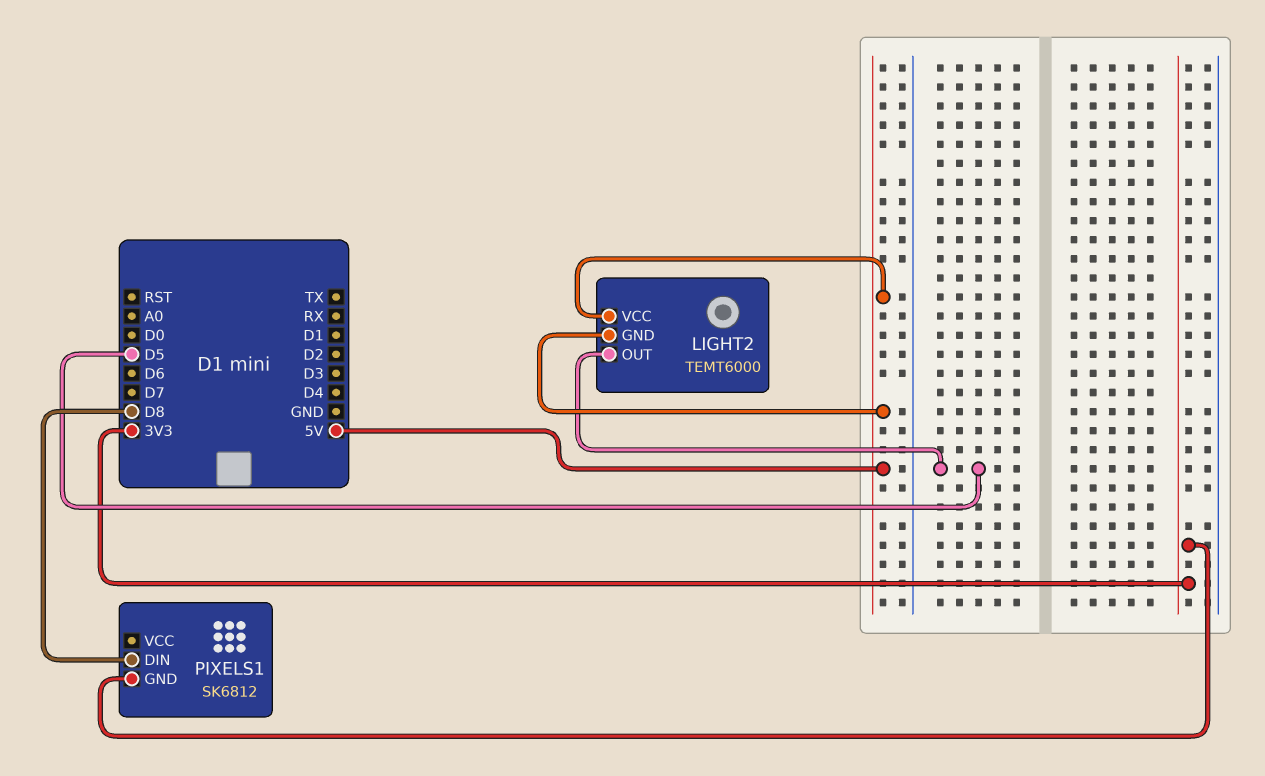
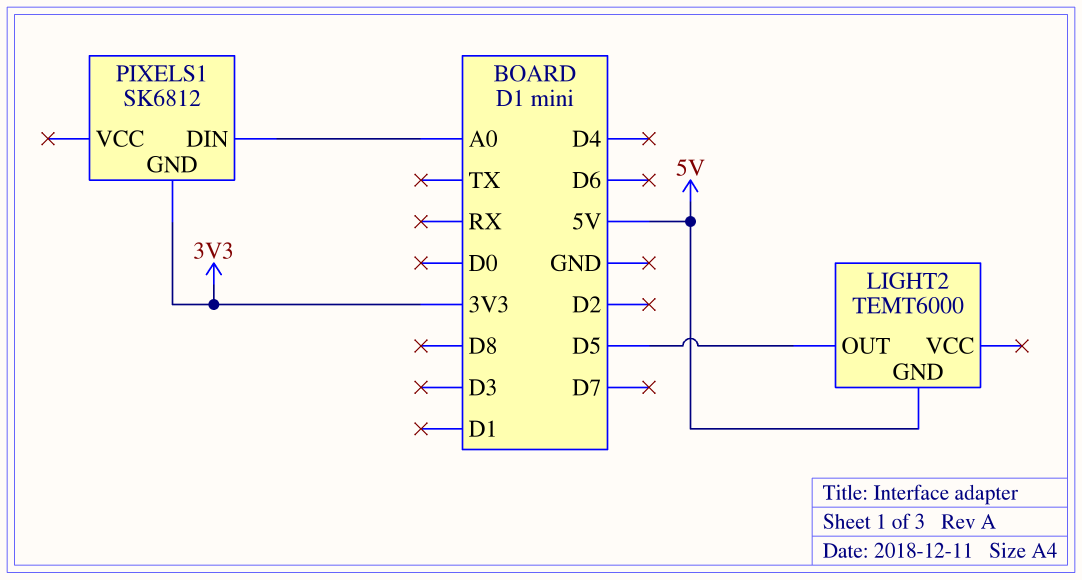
LIGHT2 pin VCC: 5V -> none
PIXELS1 pin DIN: D8 -> A0

